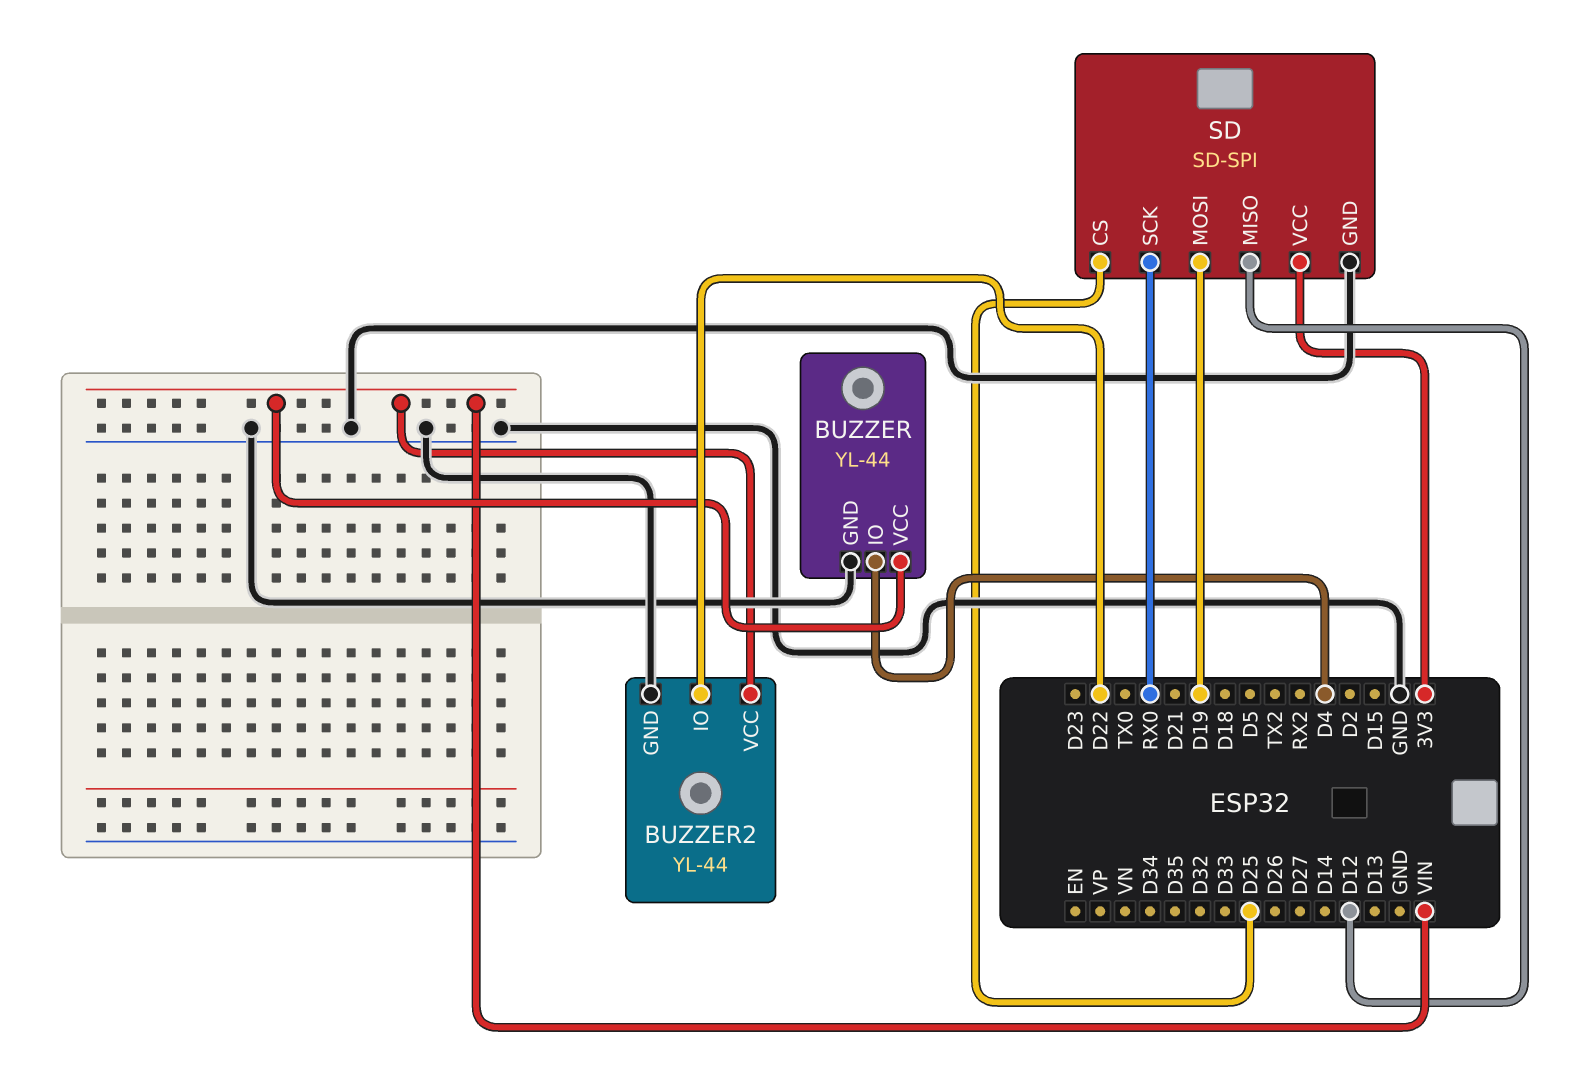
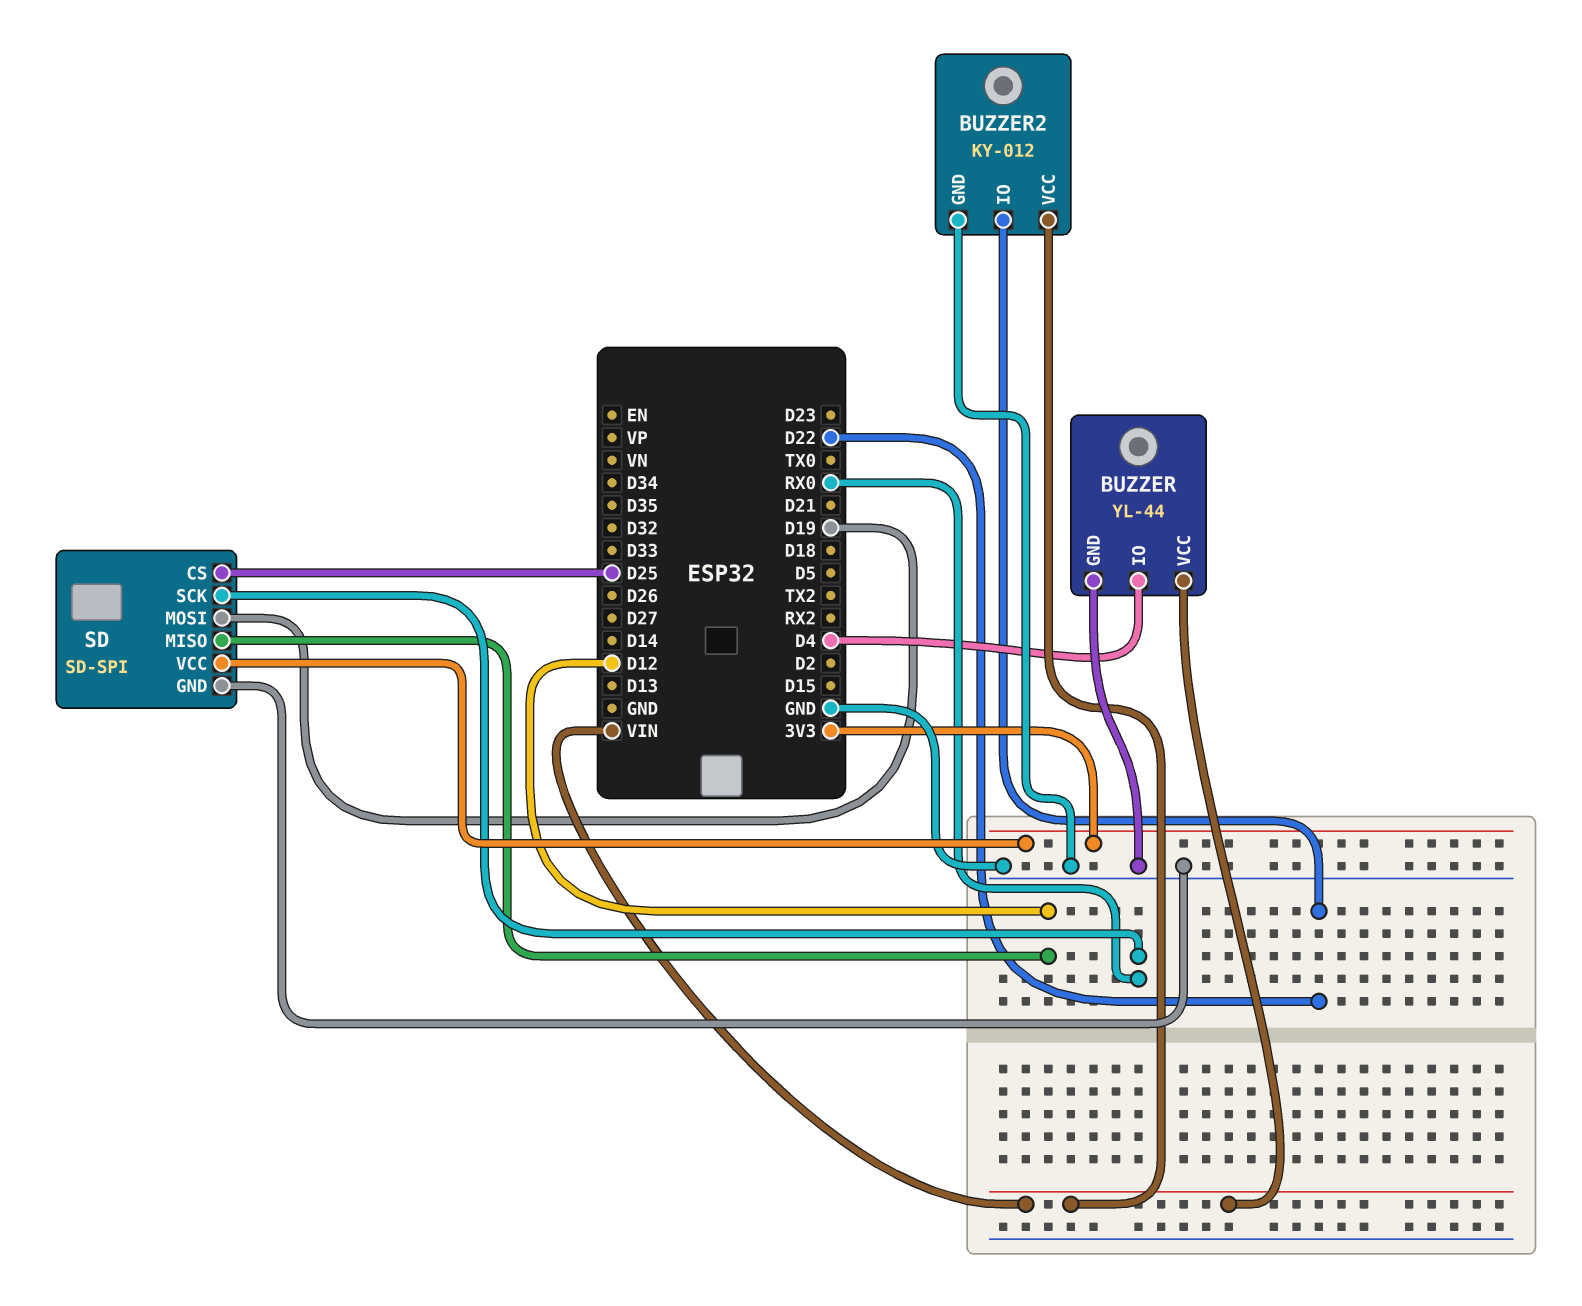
BUZZER2: YL-44 -> KY-012

